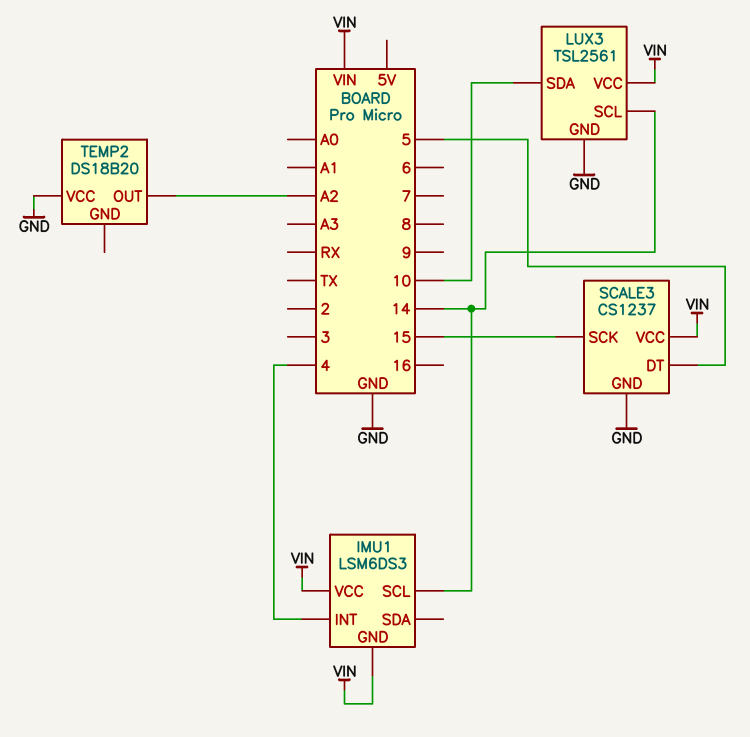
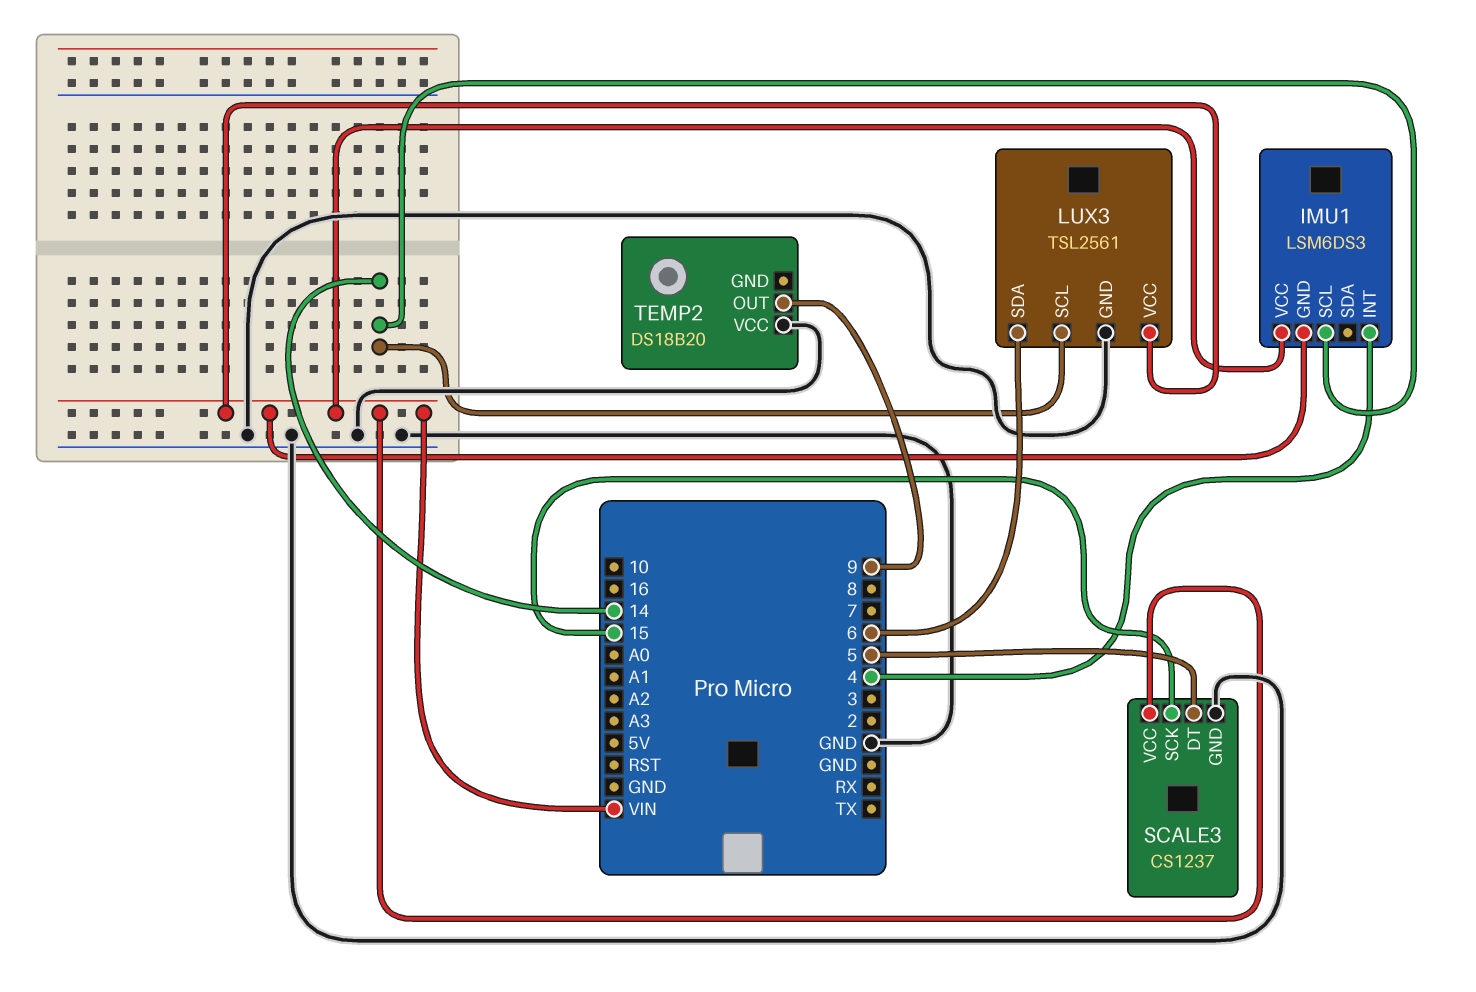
LUX3 pin SDA: 10 -> 6
TEMP2 pin OUT: A2 -> 9

